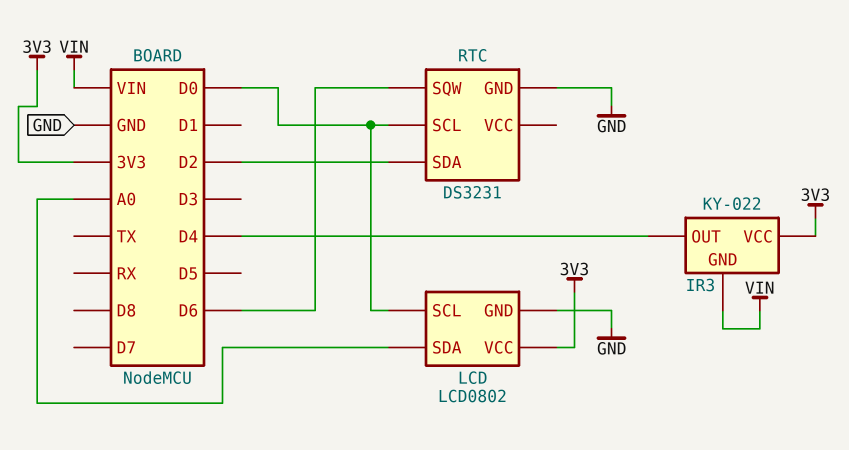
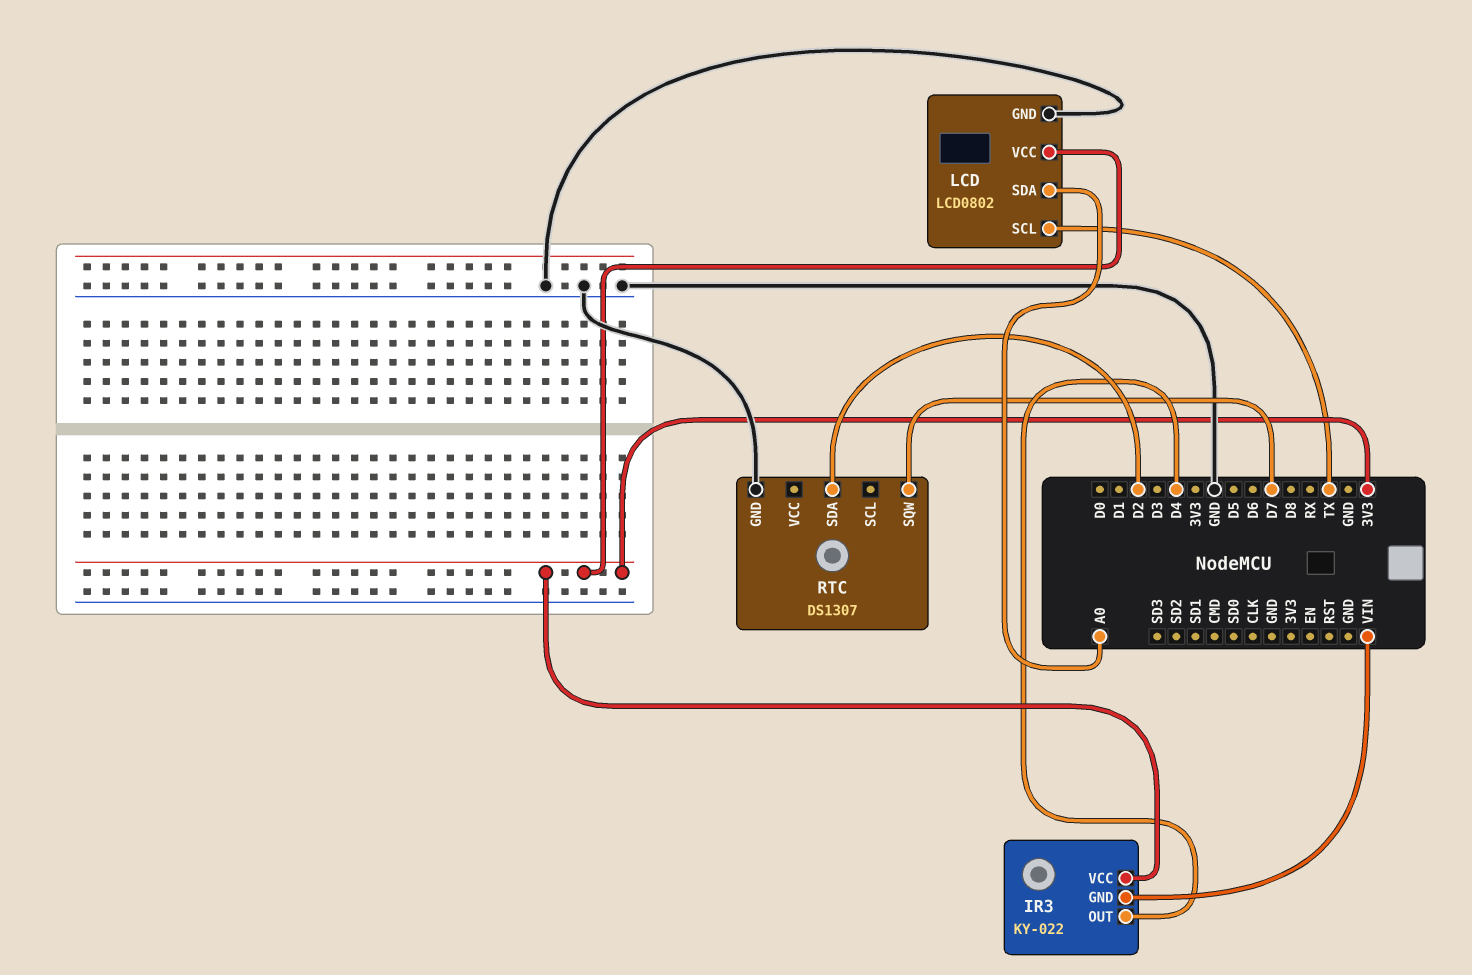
LCD pin SCL: D0 -> TX
RTC: DS3231 -> DS1307
RTC pin SCL: D0 -> none
RTC pin SQW: D6 -> D7

